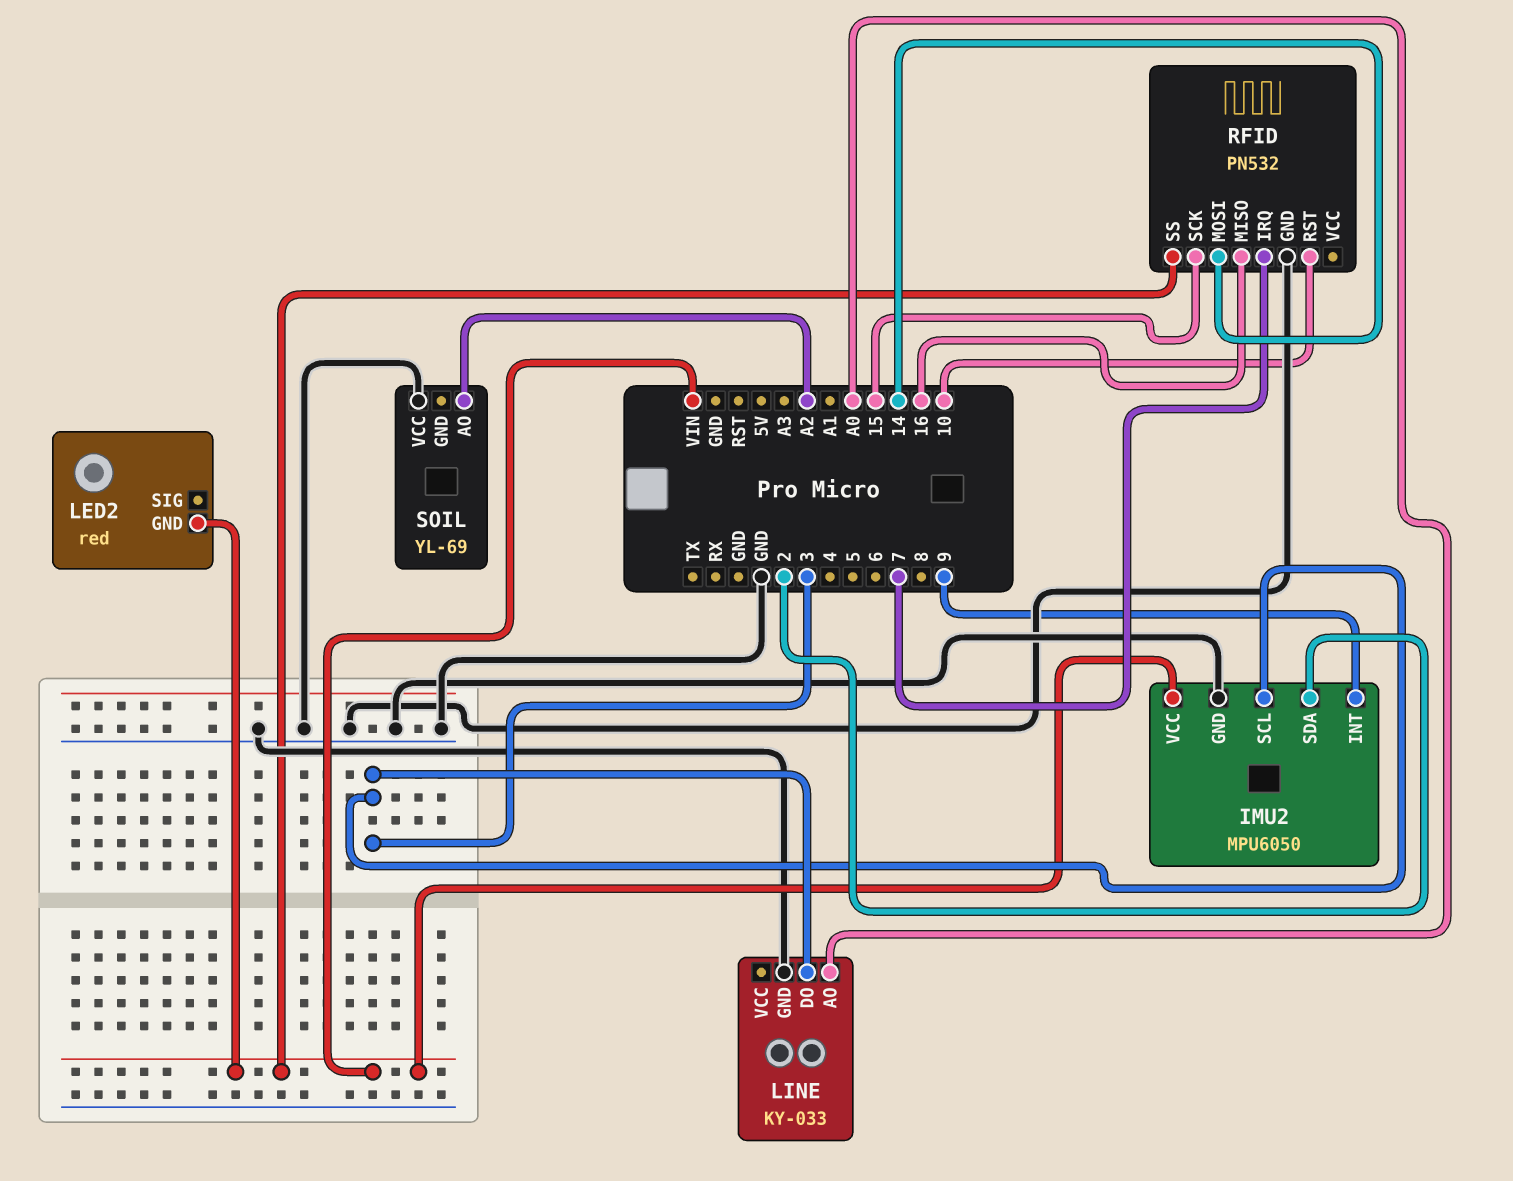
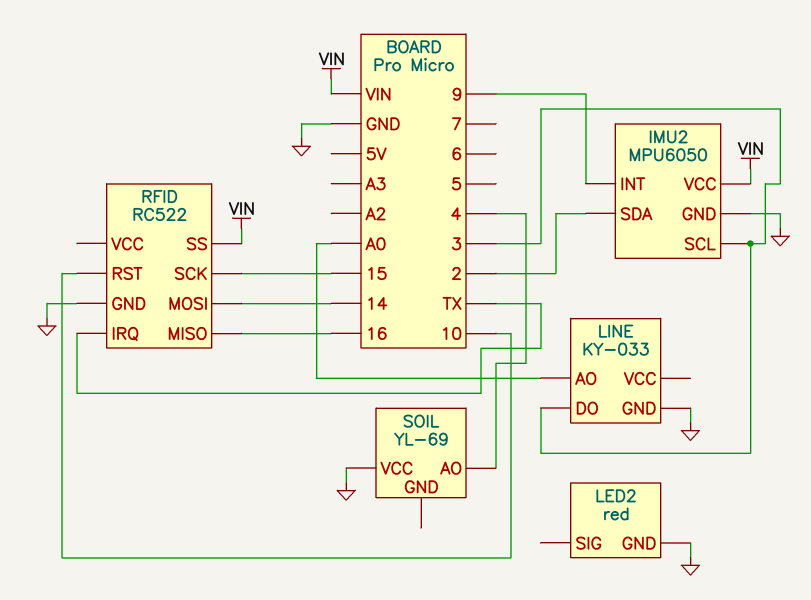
LED2 pin GND: VIN -> GND
RFID: PN532 -> RC522
RFID pin IRQ: 7 -> TX
SOIL pin AO: A2 -> 4

